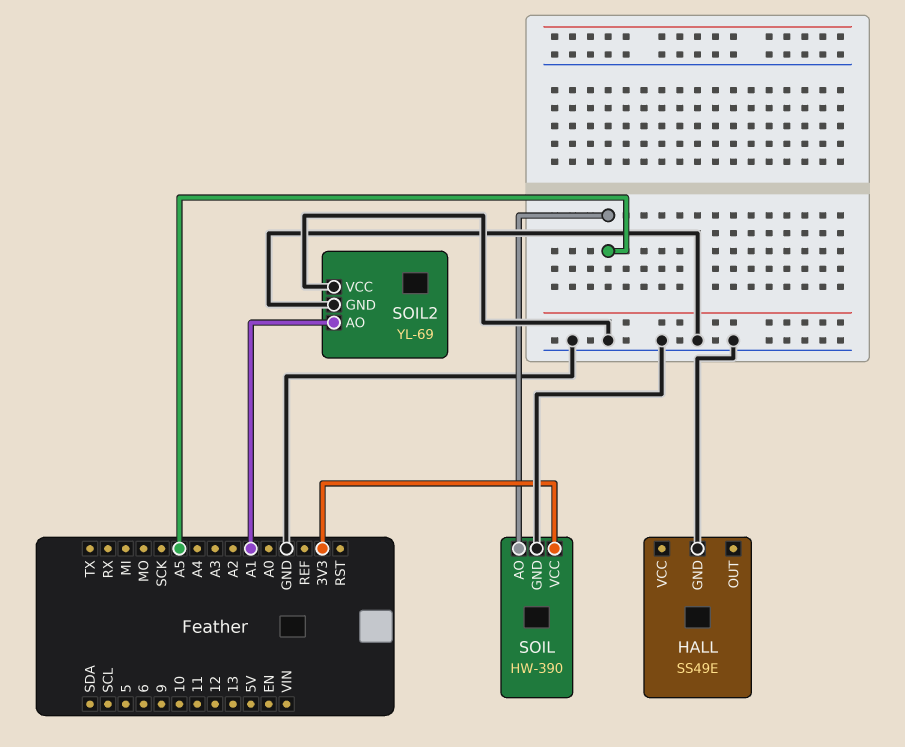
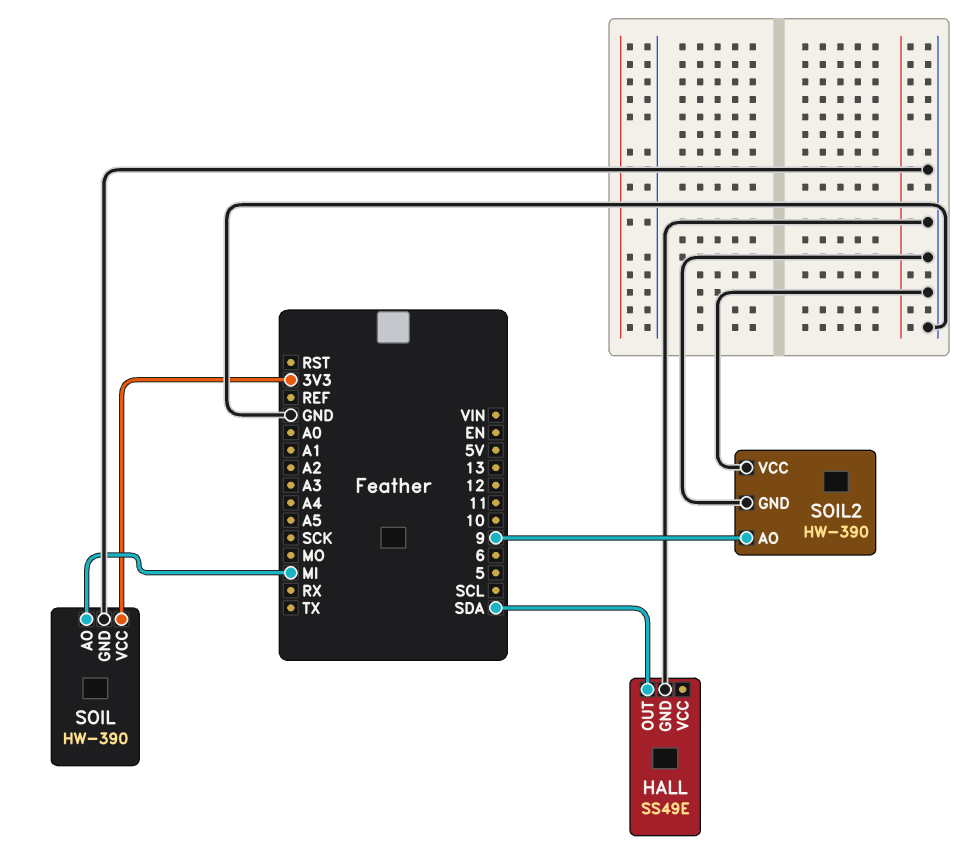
HALL pin OUT: none -> SDA
SOIL pin AO: A5 -> MI
SOIL2: YL-69 -> HW-390
SOIL2 pin AO: A1 -> 9

